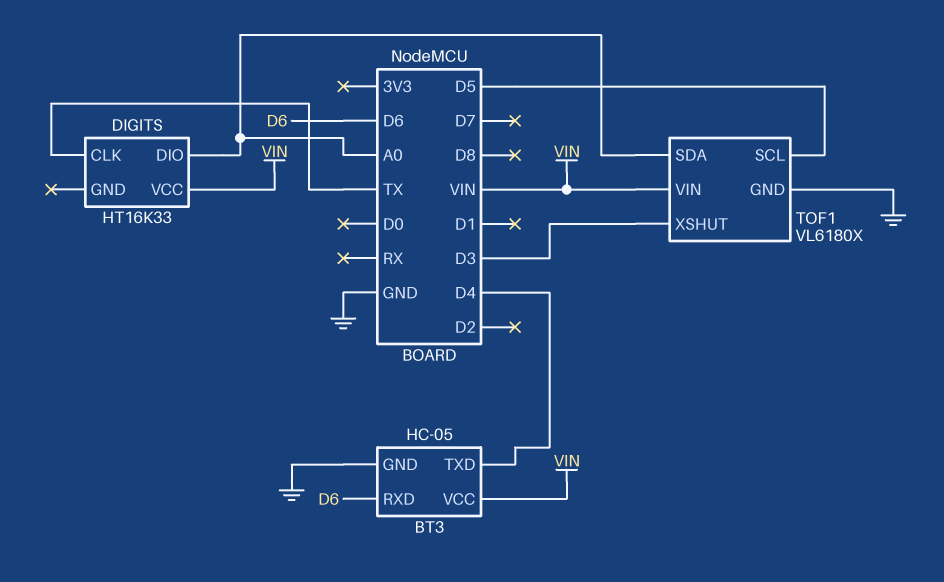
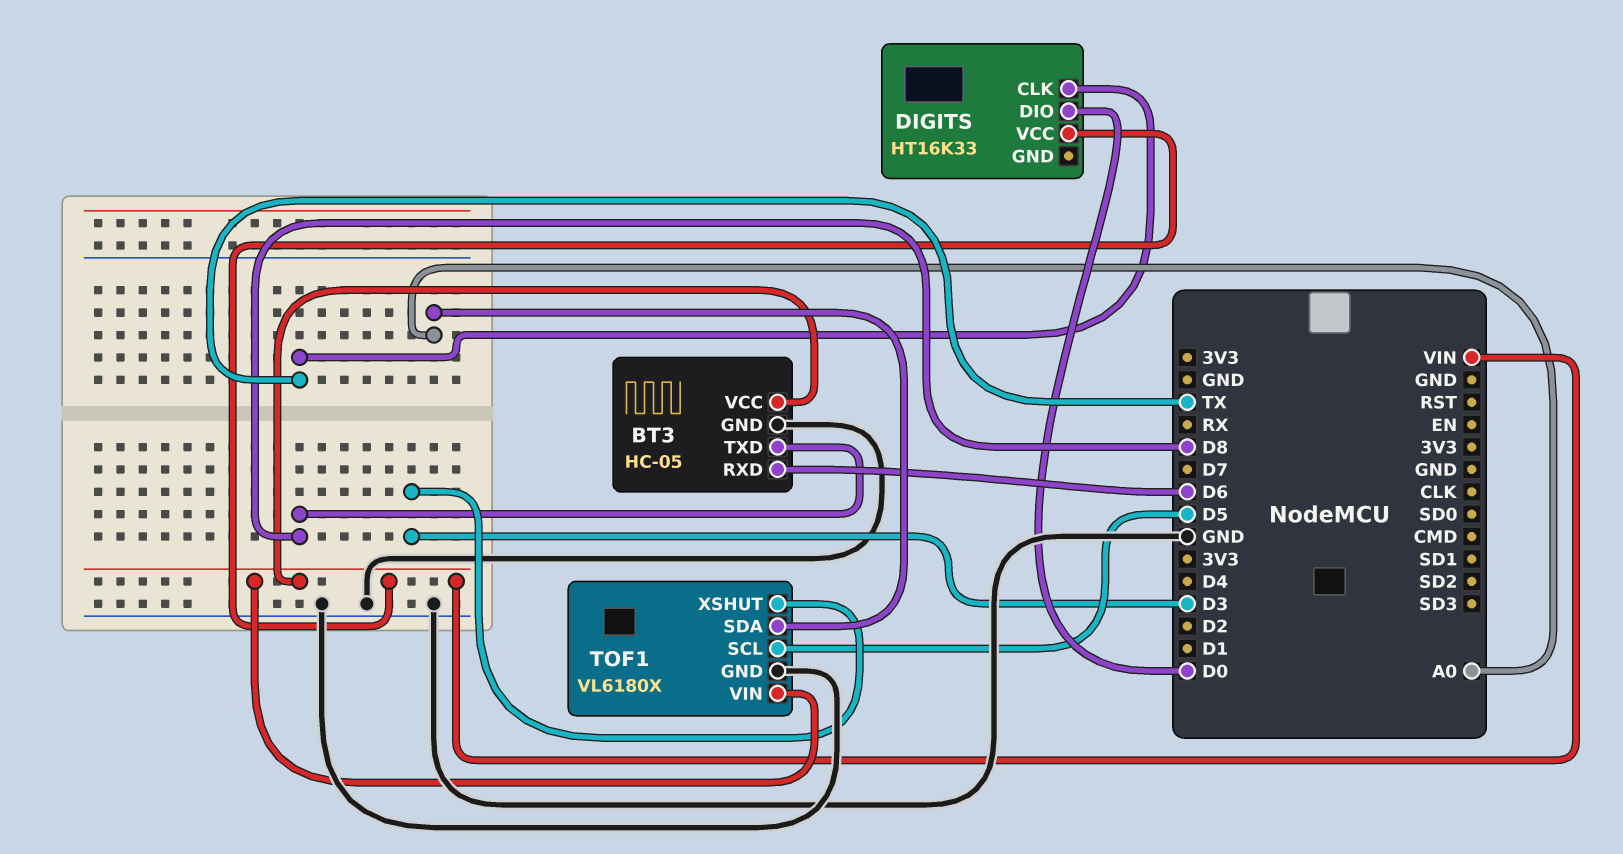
BT3 pin TXD: D4 -> D8
DIGITS pin DIO: A0 -> D0

